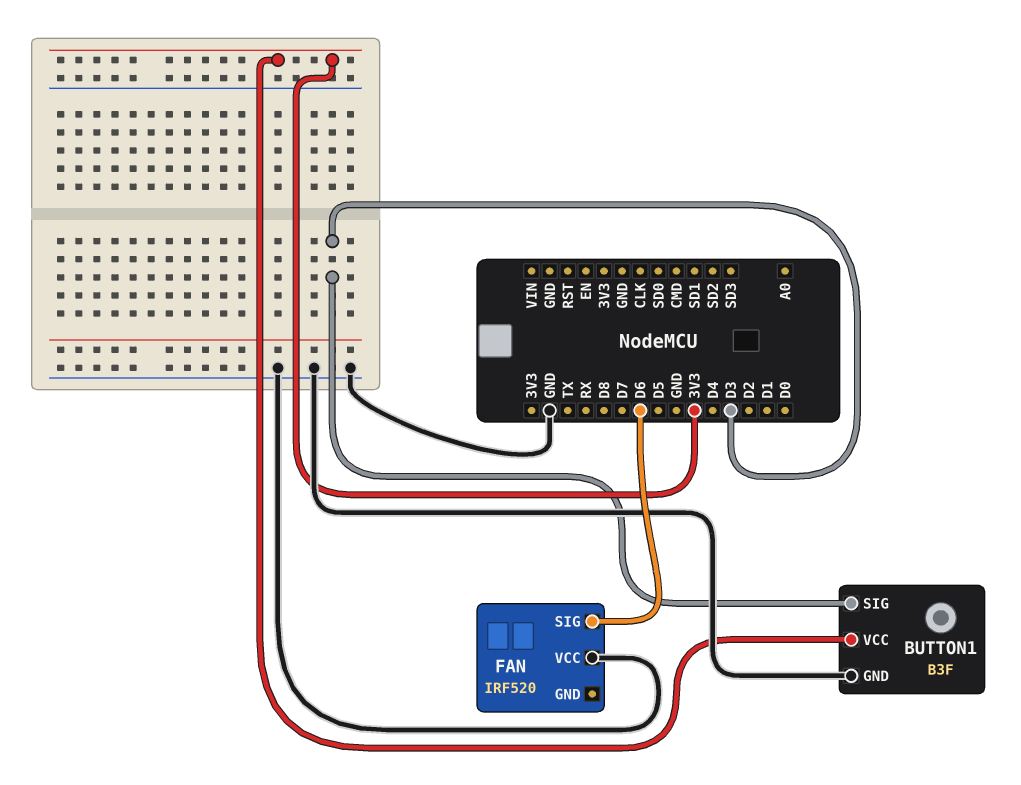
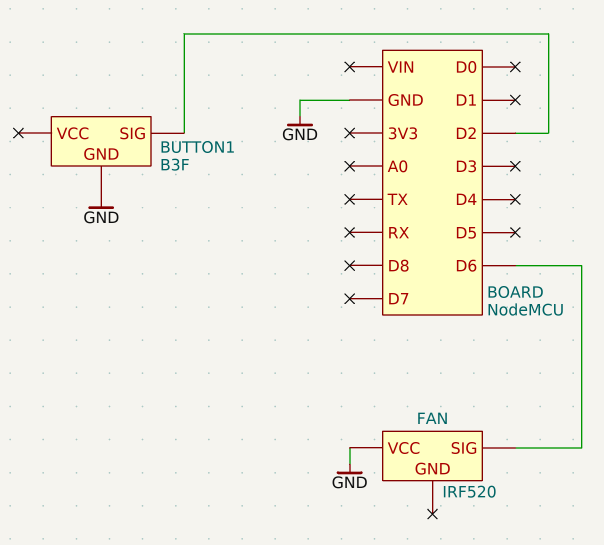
BUTTON1 pin SIG: D3 -> D2
BUTTON1 pin VCC: 3V3 -> none

